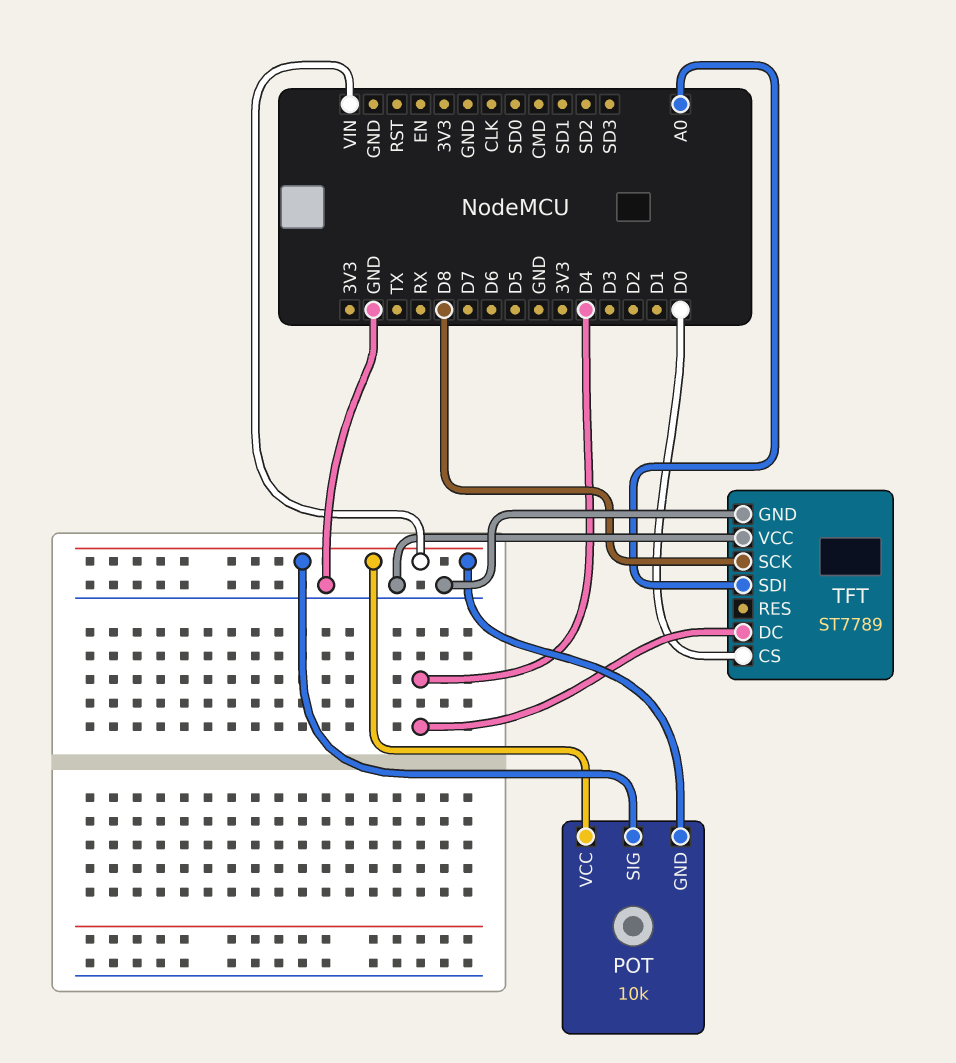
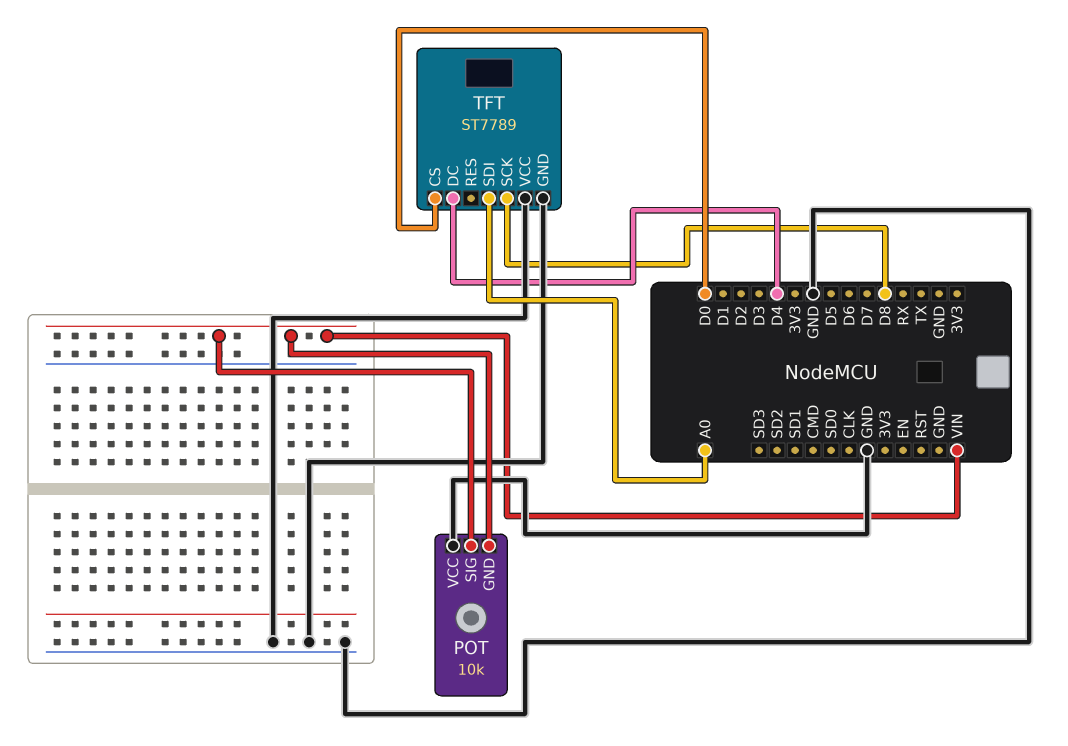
POT pin VCC: VIN -> GND

